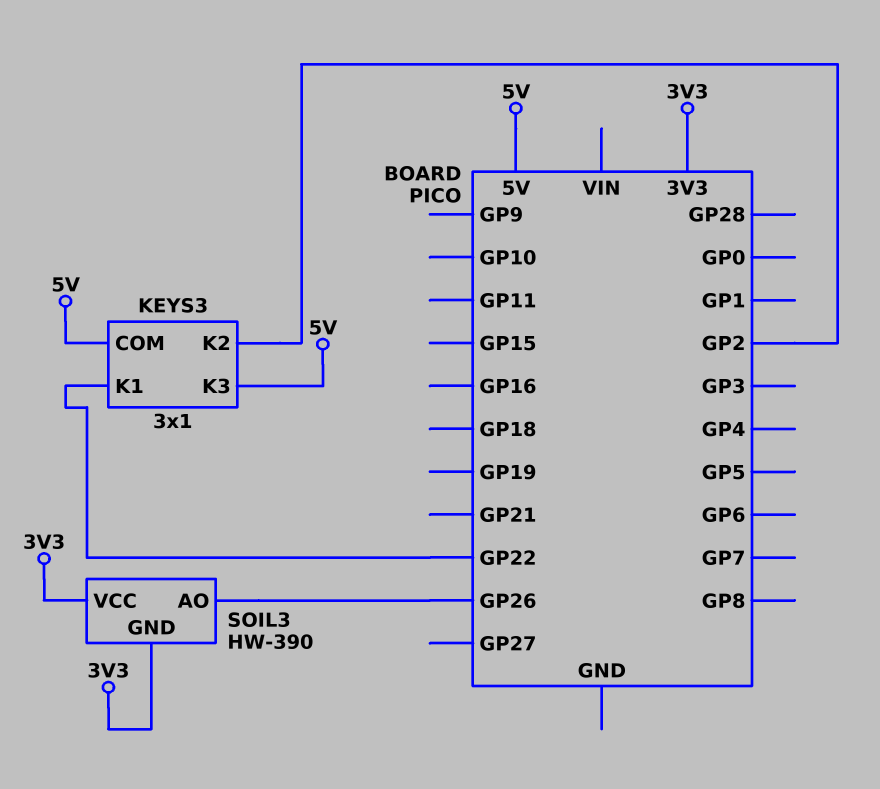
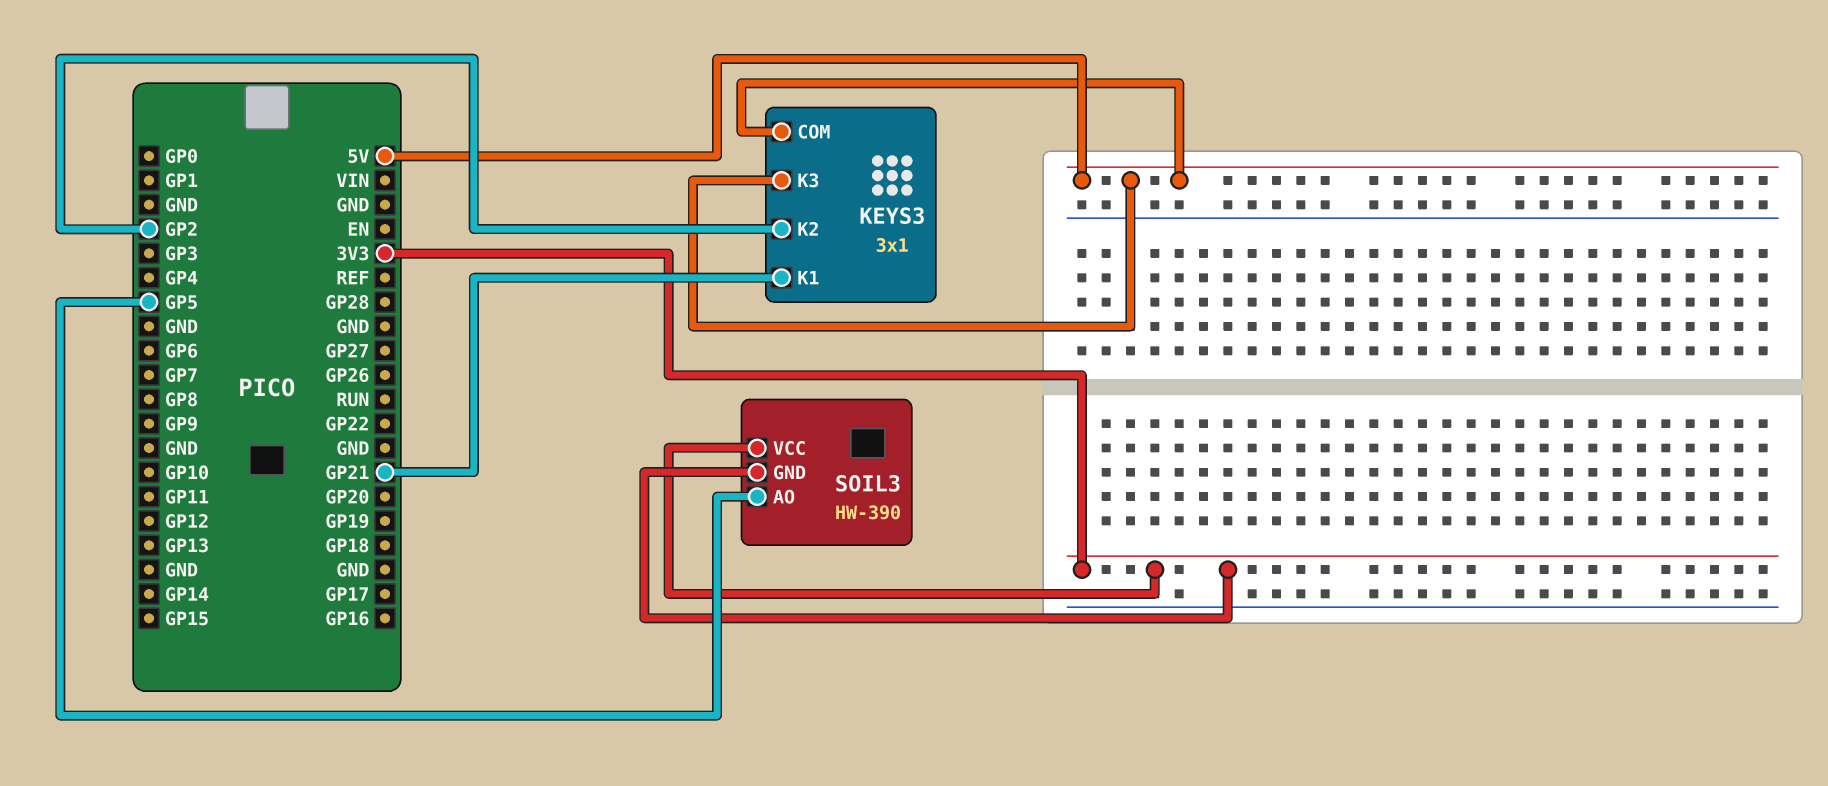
KEYS3 pin K1: GP22 -> GP21
SOIL3 pin AO: GP26 -> GP5

